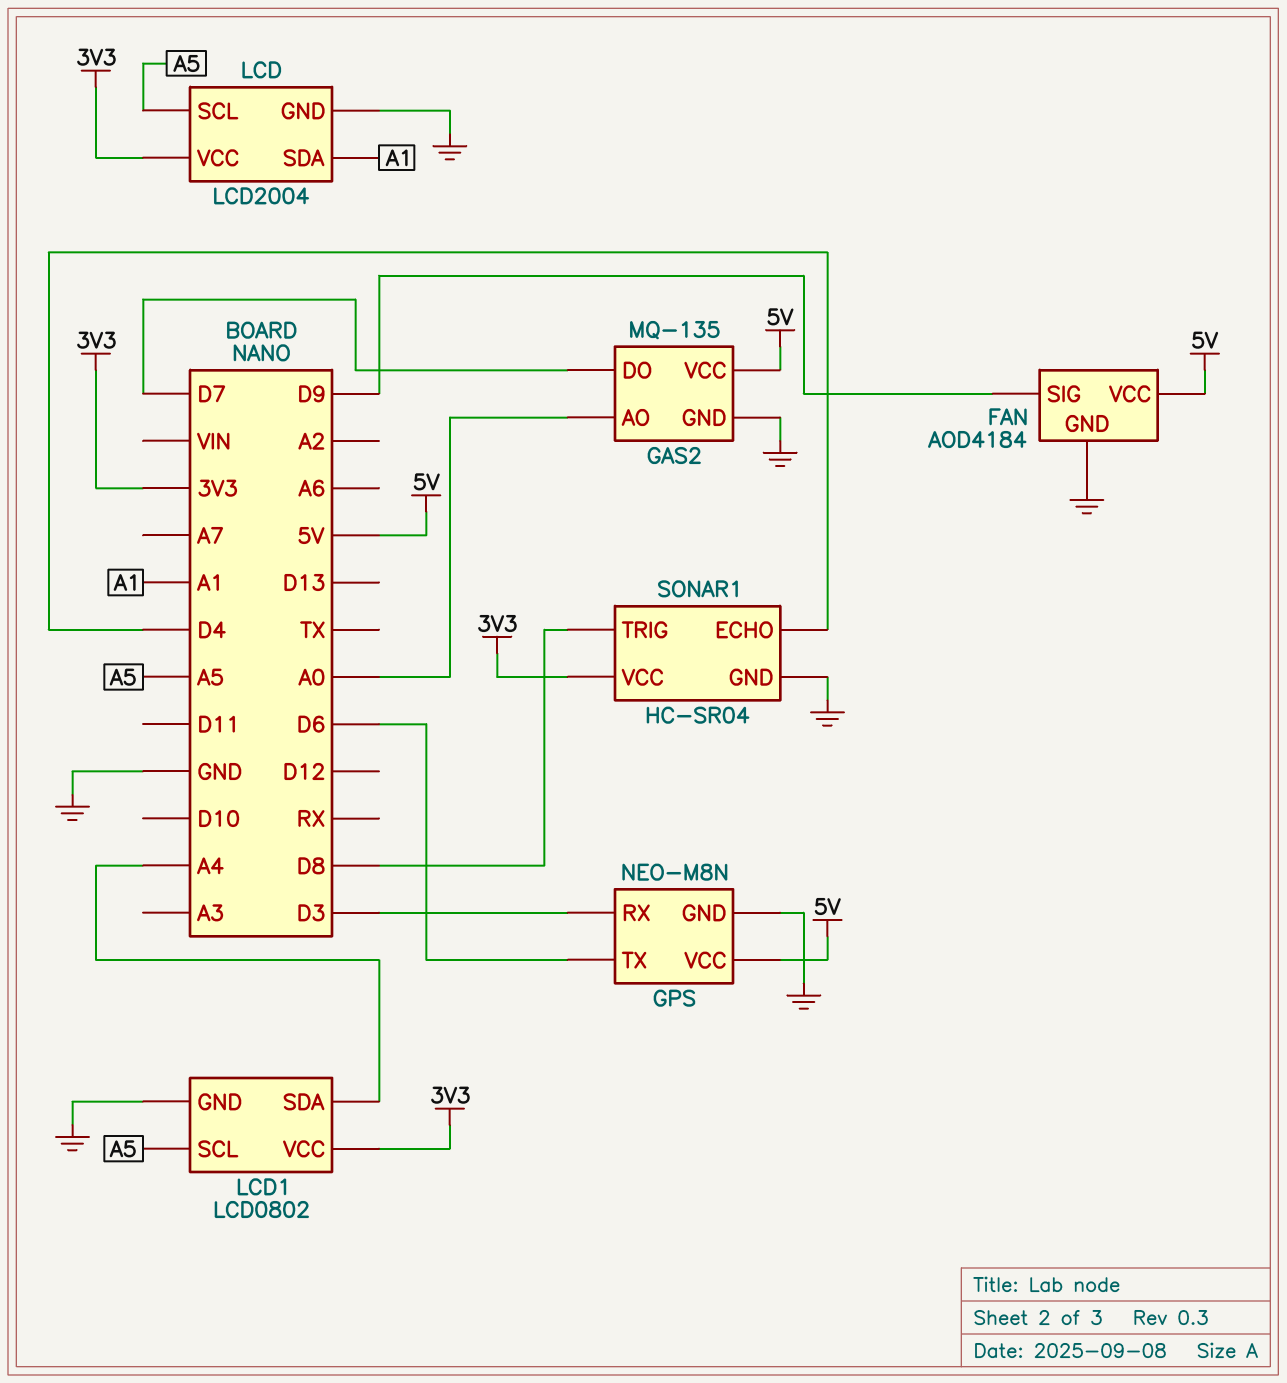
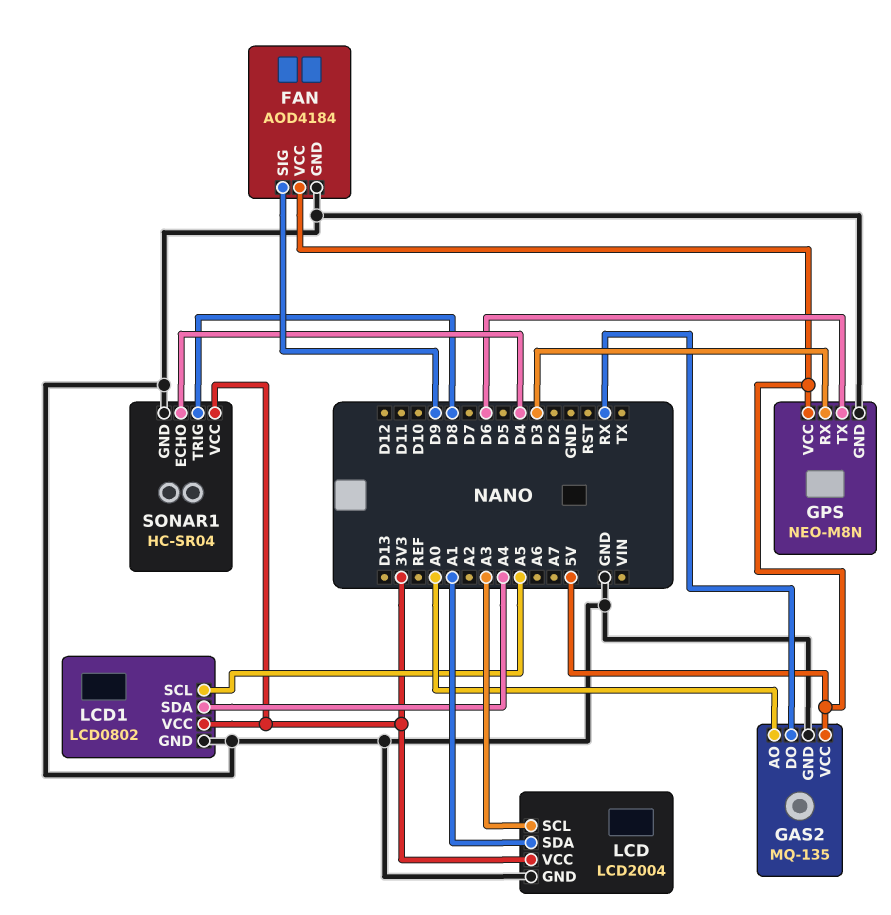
GAS2 pin DO: D7 -> RX
LCD pin SCL: A5 -> A3

